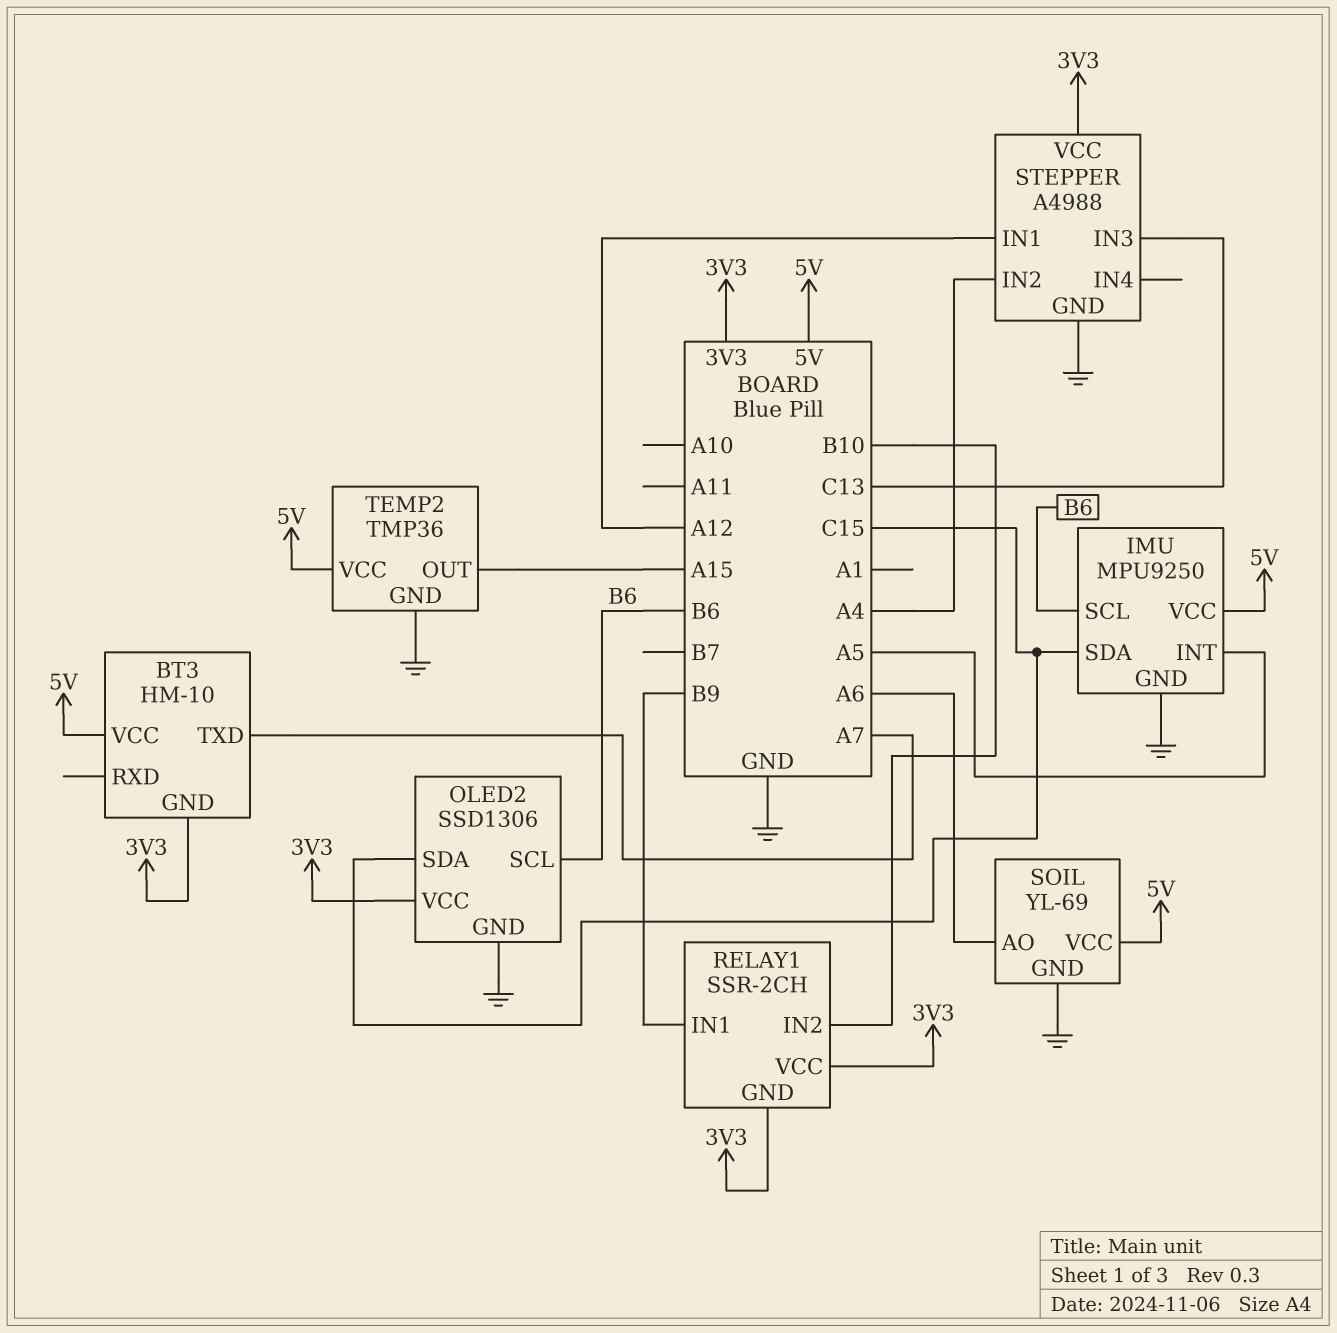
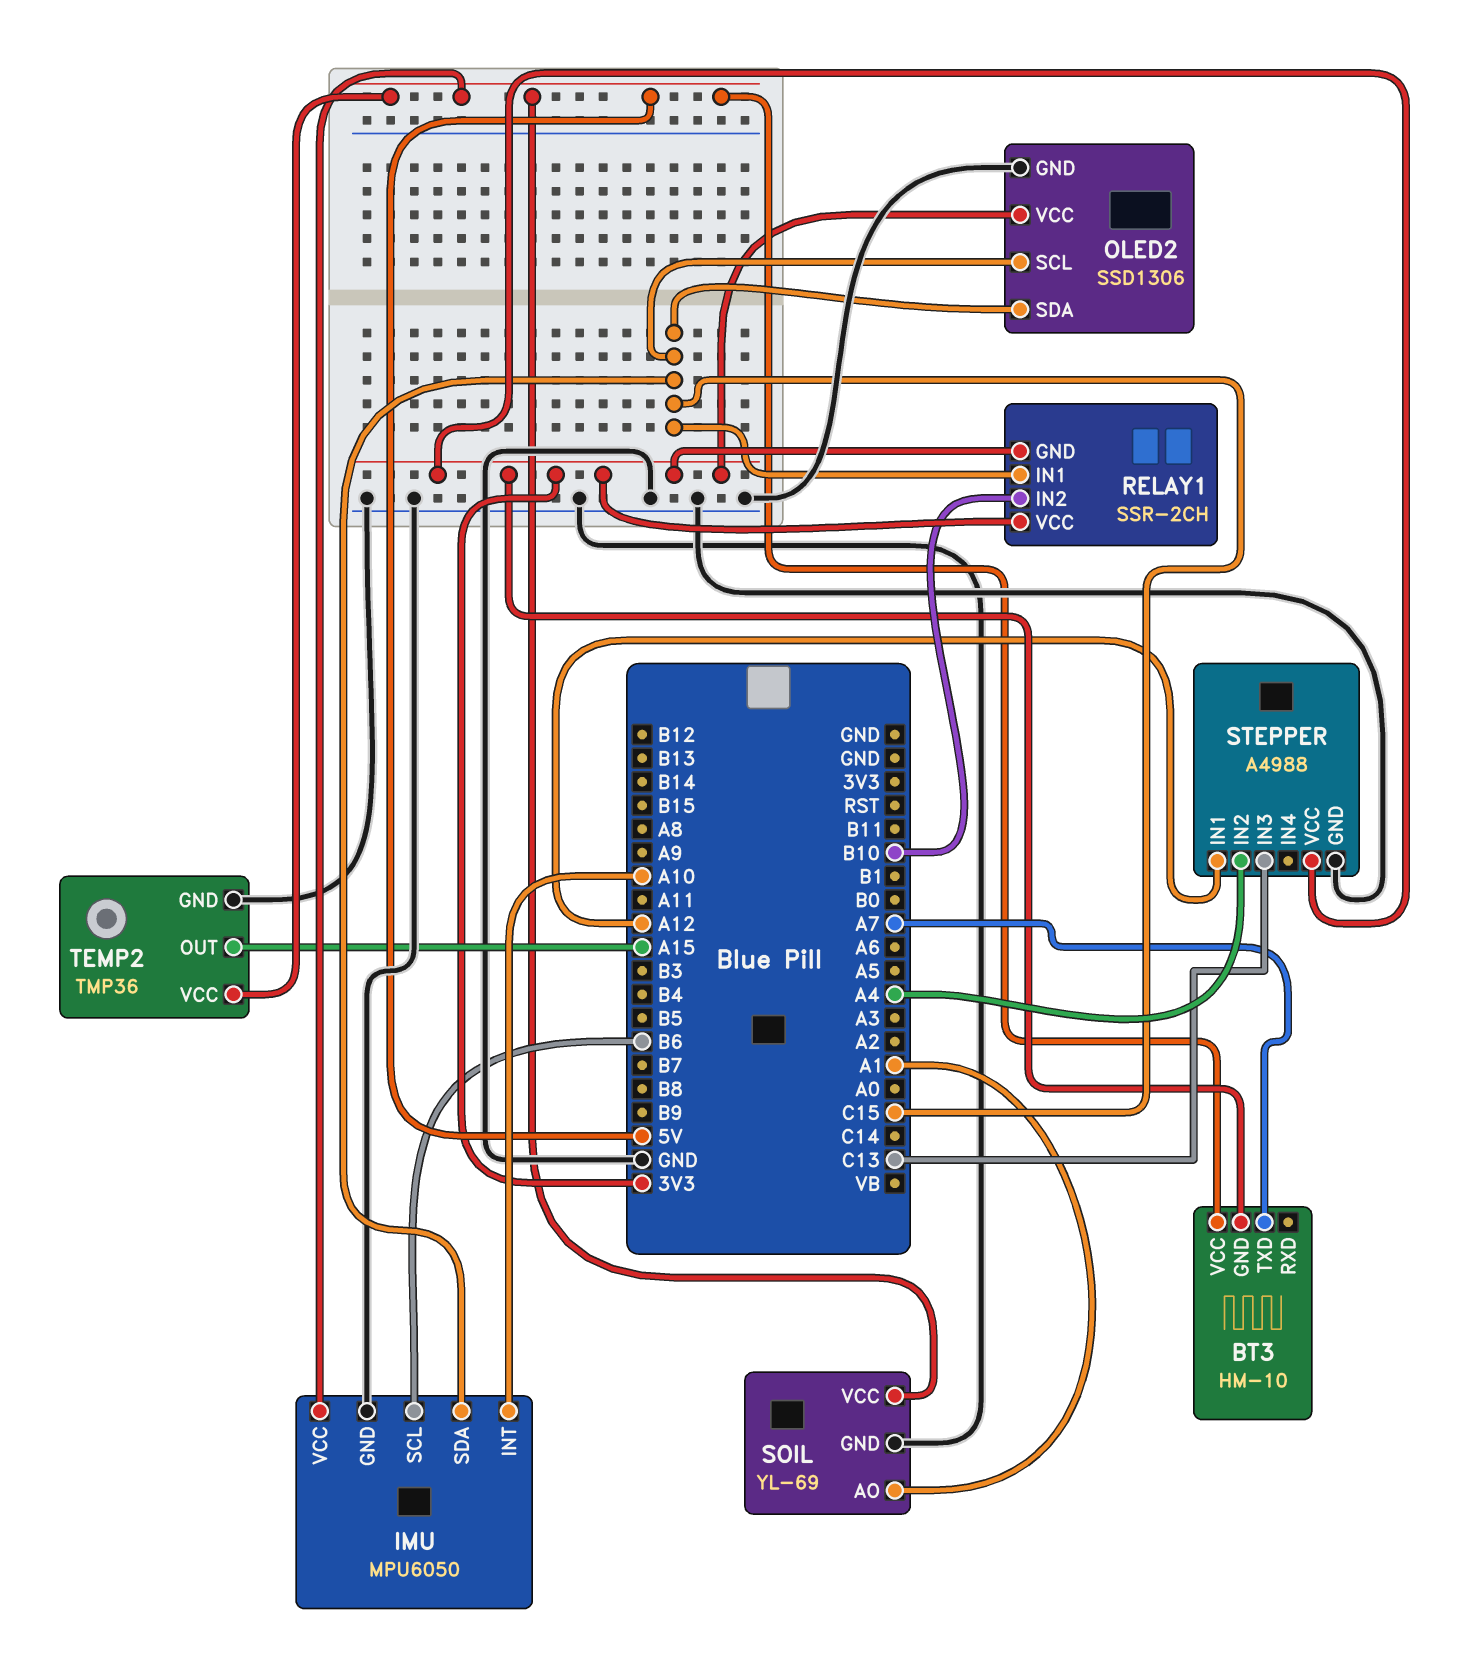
IMU: MPU9250 -> MPU6050
IMU pin INT: A5 -> A10
OLED2 pin SCL: B6 -> C15
RELAY1 pin IN1: B9 -> C15
SOIL pin AO: A6 -> A1

